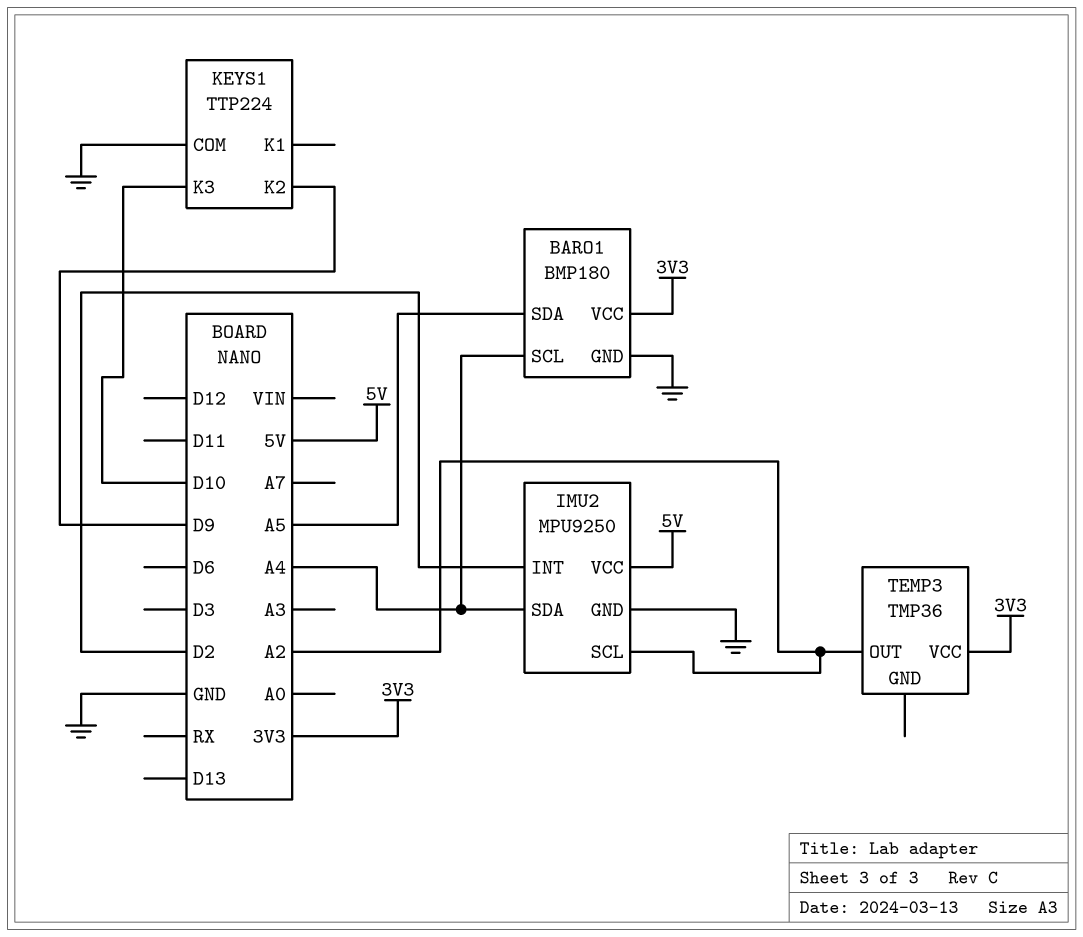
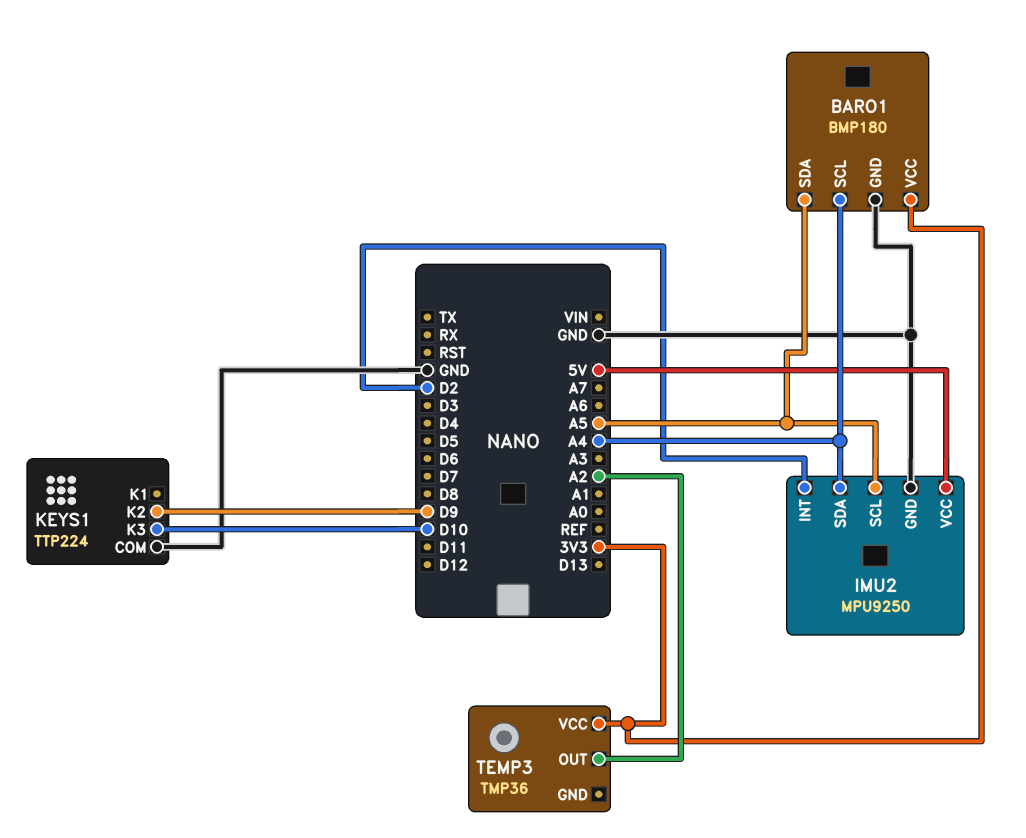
IMU2 pin SCL: A2 -> A5

